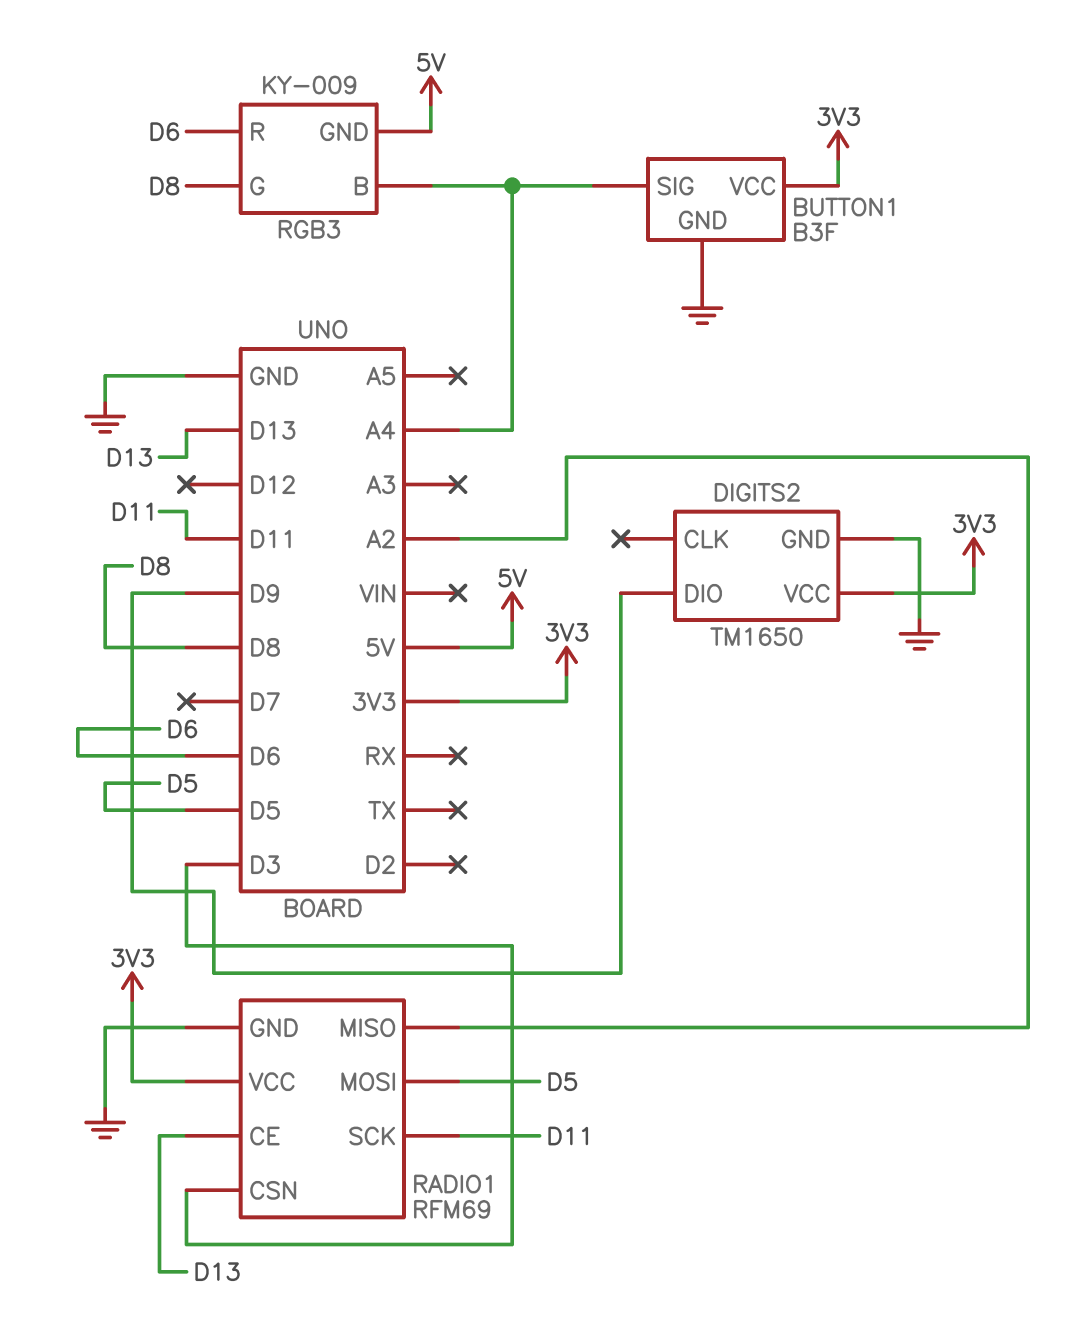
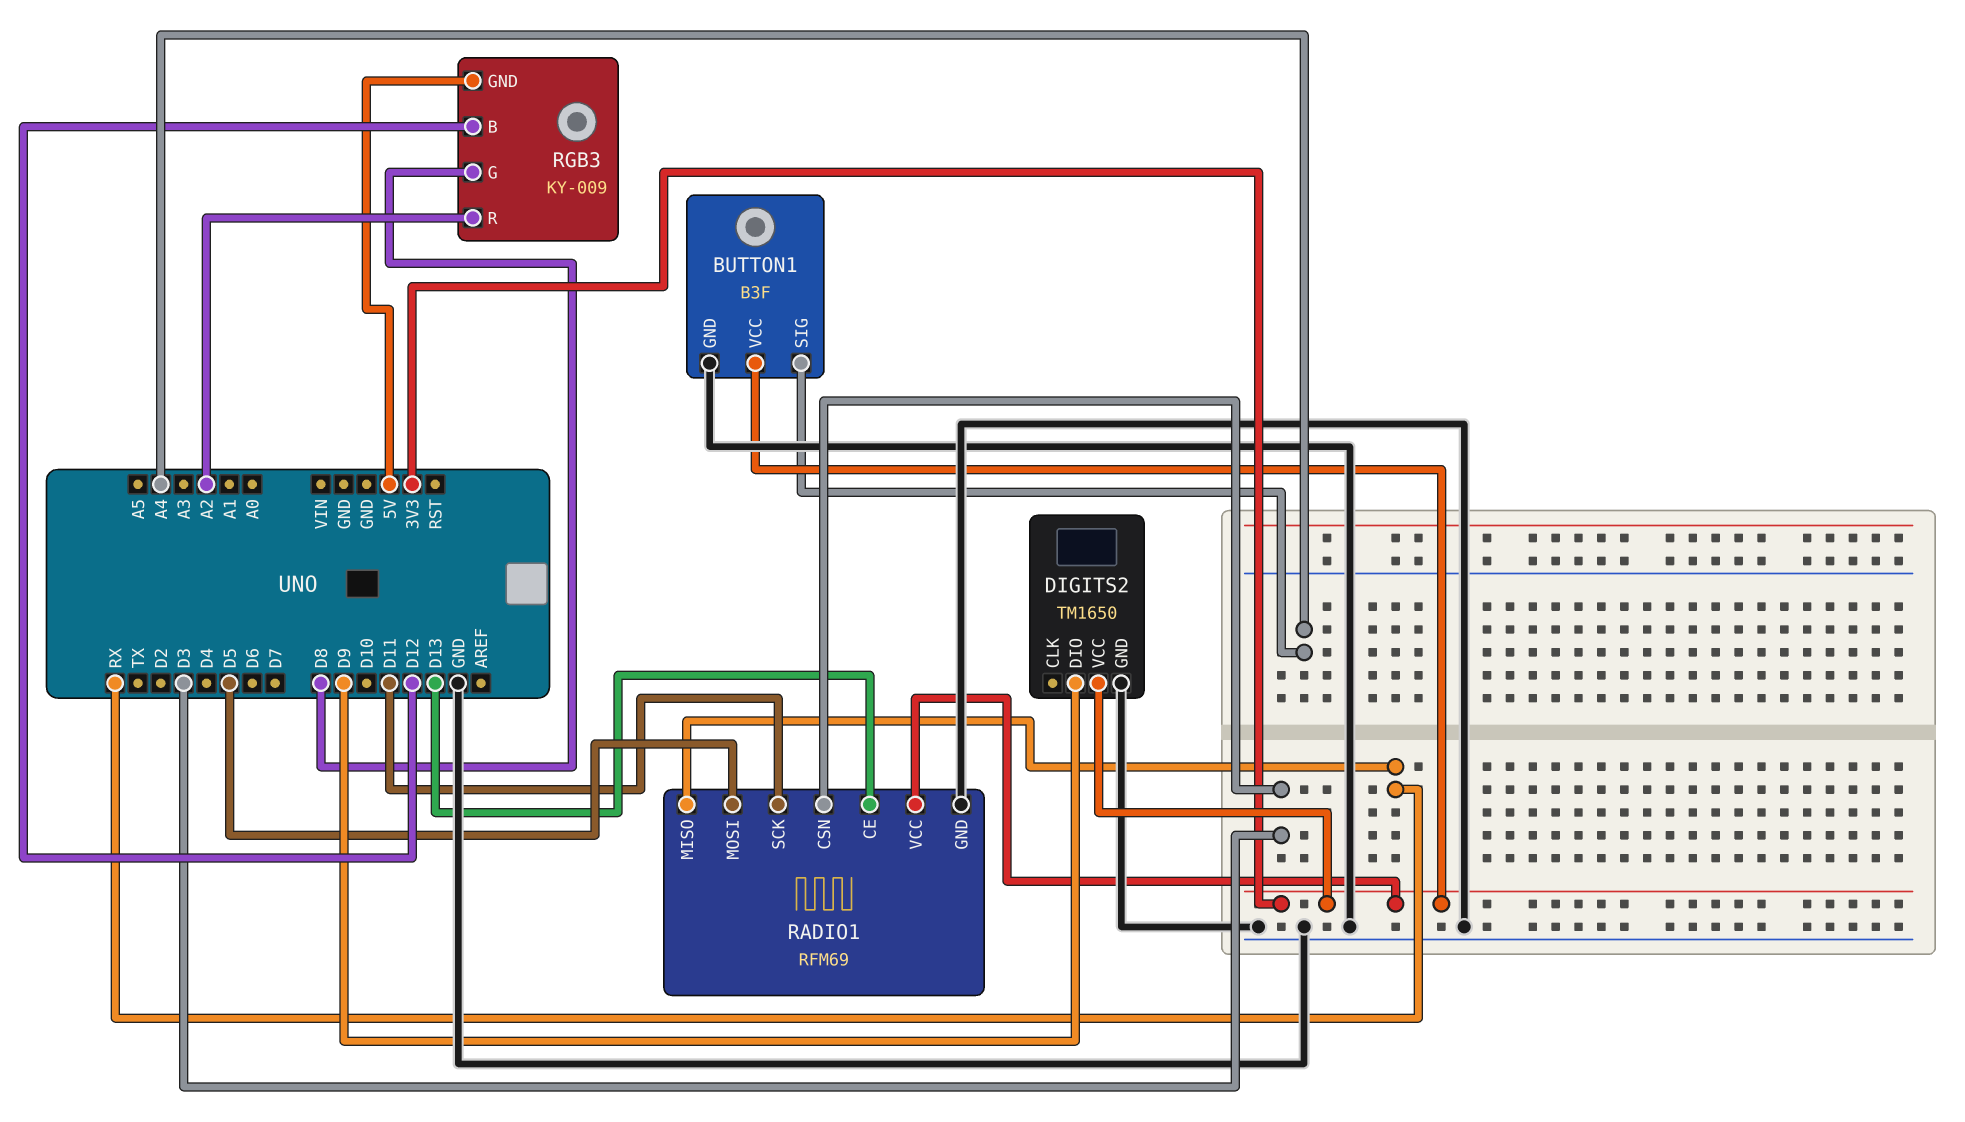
RADIO1 pin MISO: A2 -> RX
RGB3 pin B: A4 -> D12
RGB3 pin R: D6 -> A2

